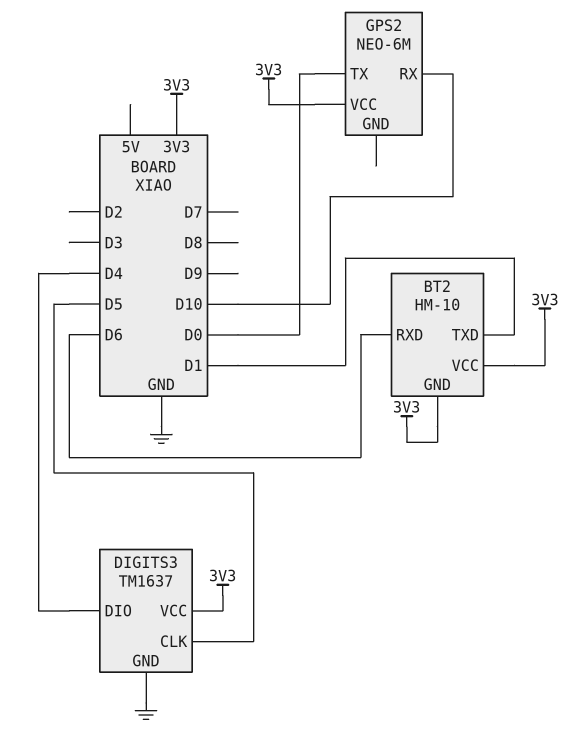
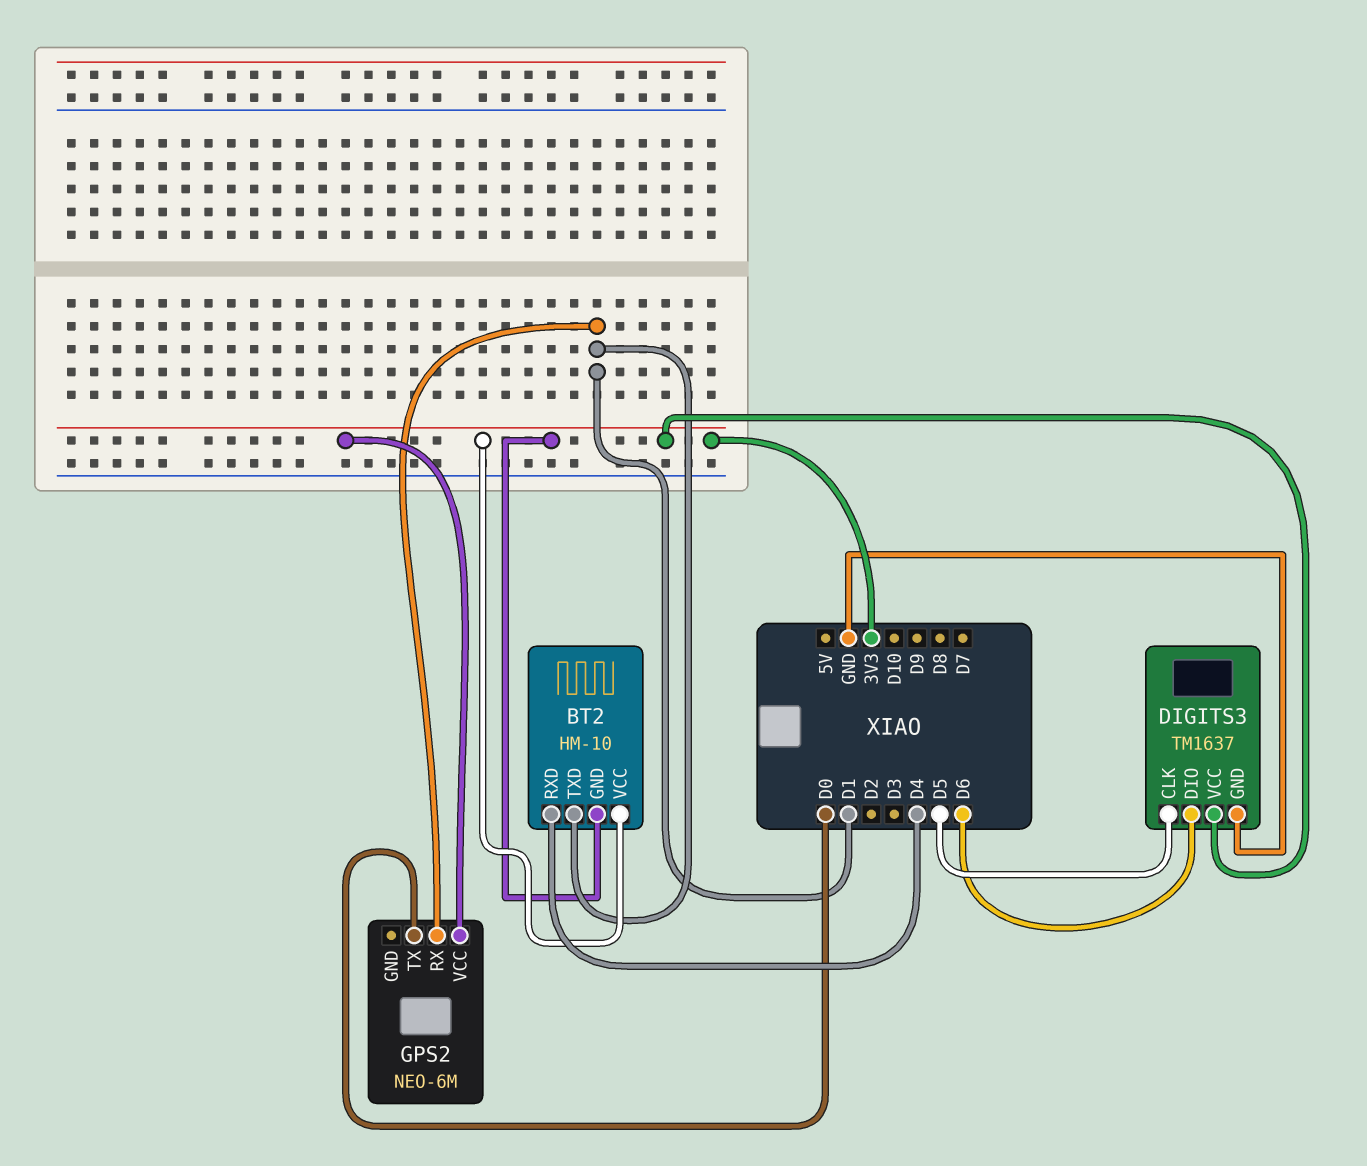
BT2 pin RXD: D6 -> D4
DIGITS3 pin DIO: D4 -> D6
GPS2 pin RX: D10 -> D1

